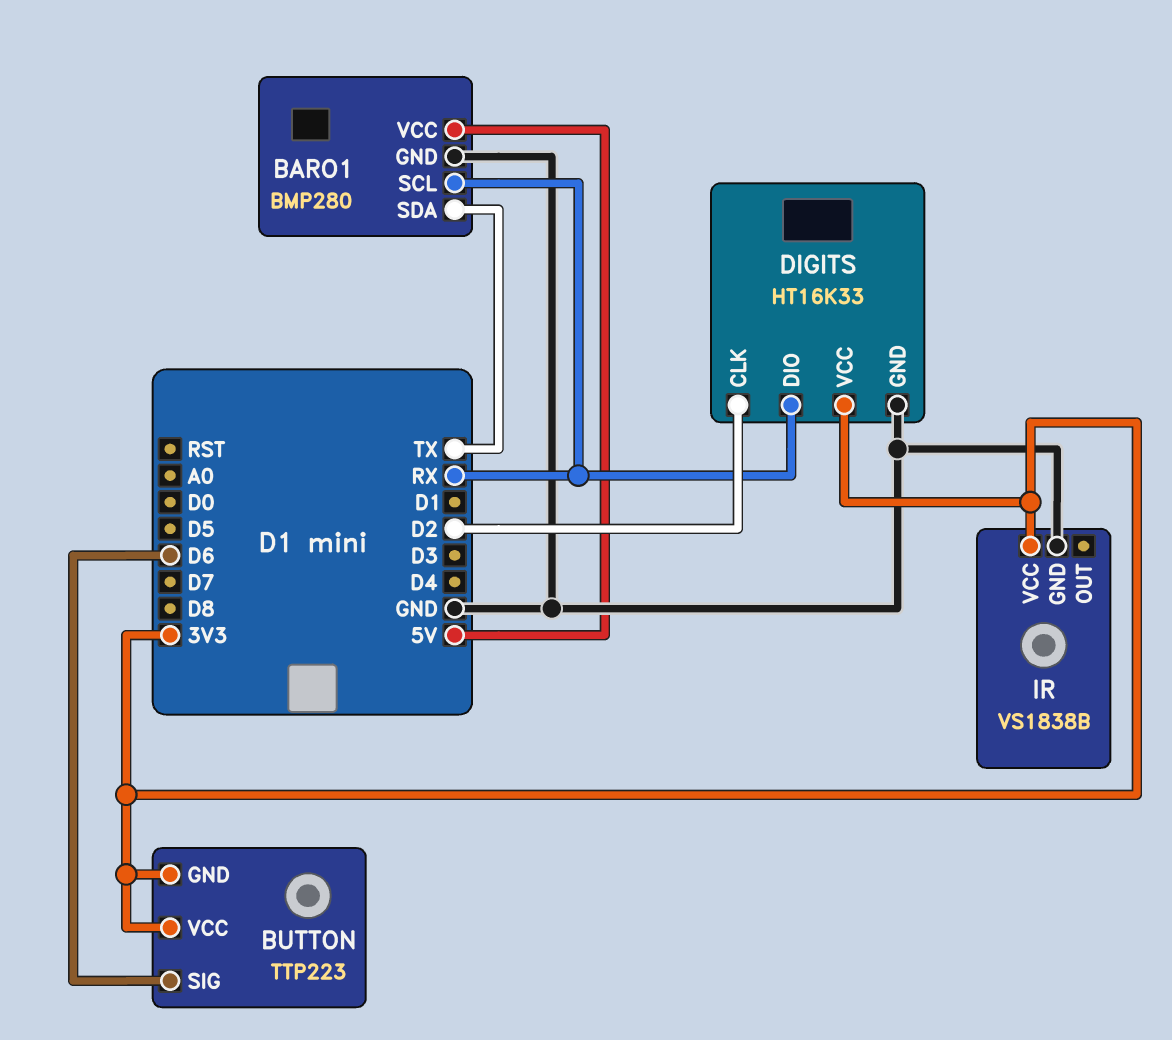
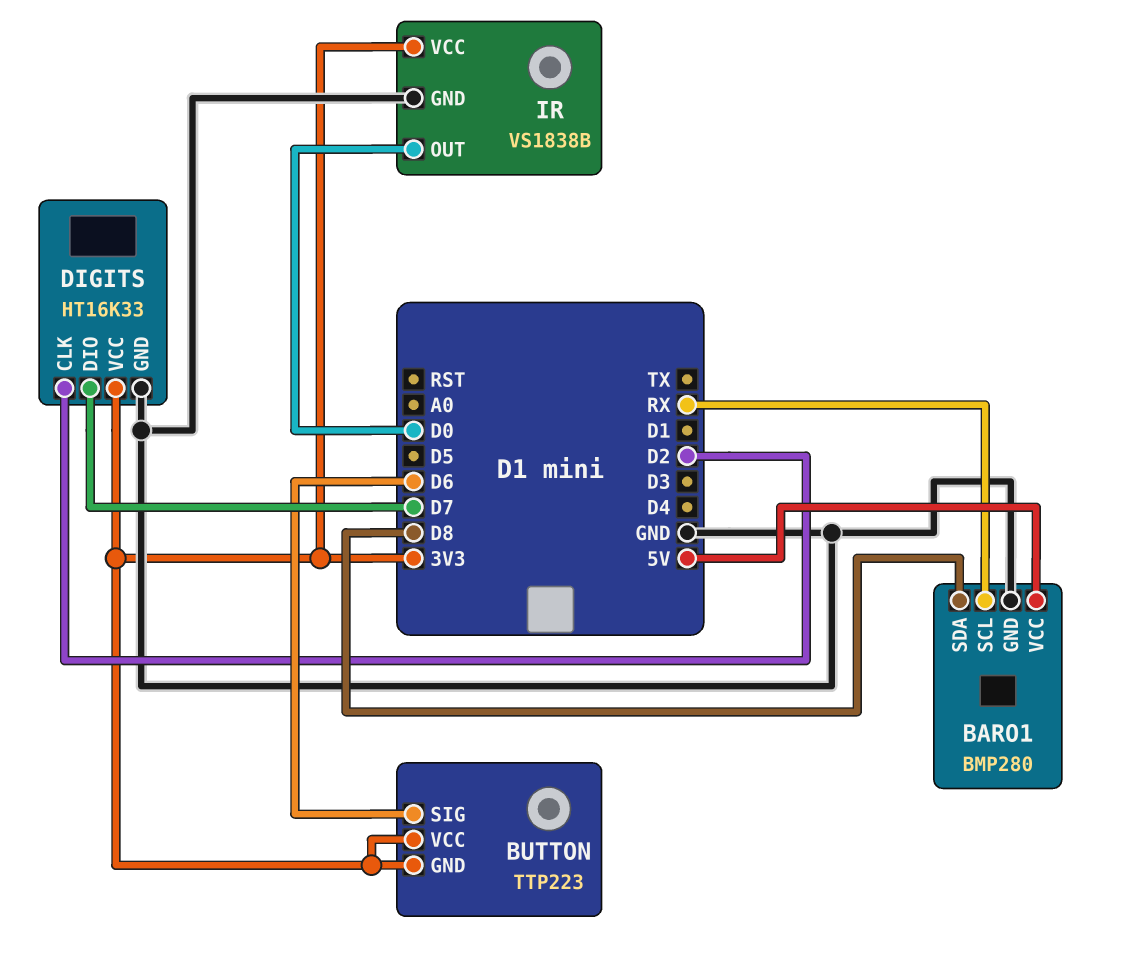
BARO1 pin SDA: TX -> D8
DIGITS pin DIO: RX -> D7
IR pin OUT: none -> D0

